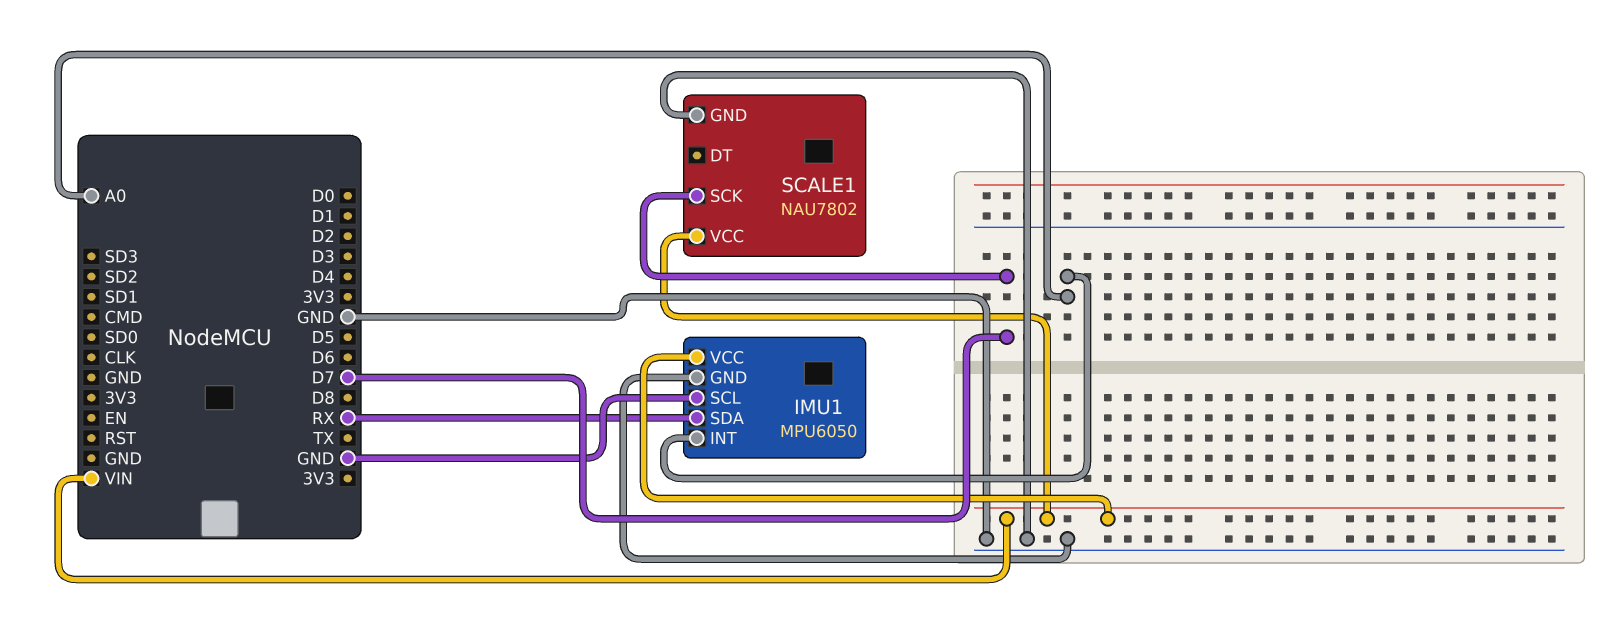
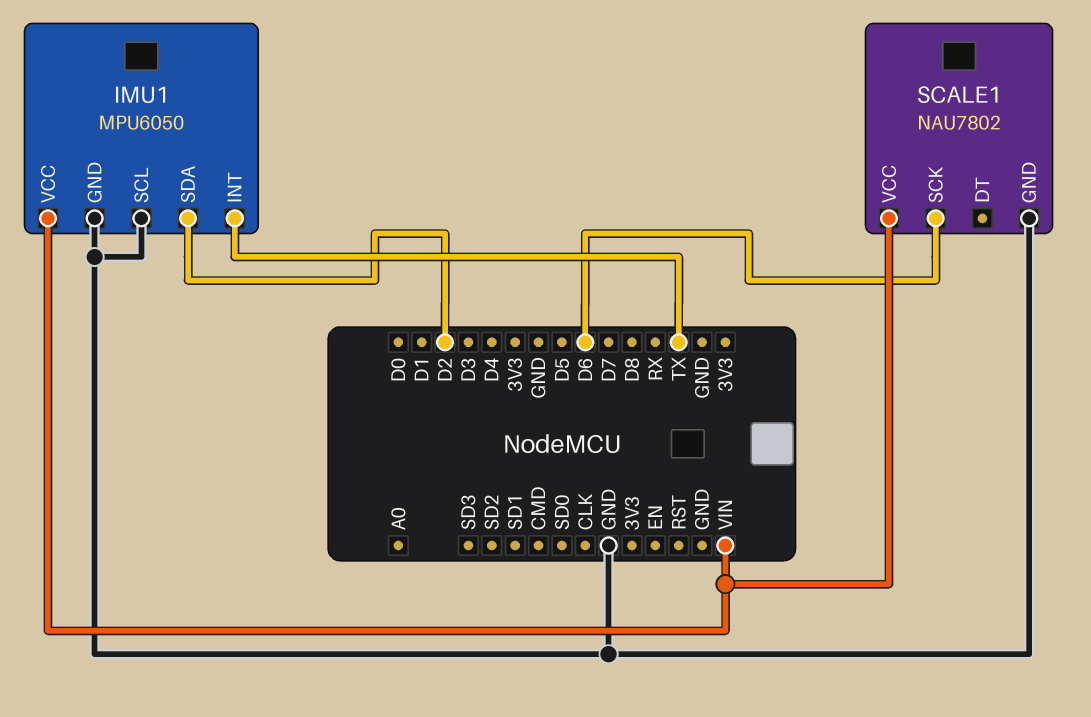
IMU1 pin INT: A0 -> TX
IMU1 pin SDA: RX -> D2
SCALE1 pin SCK: D7 -> D6

